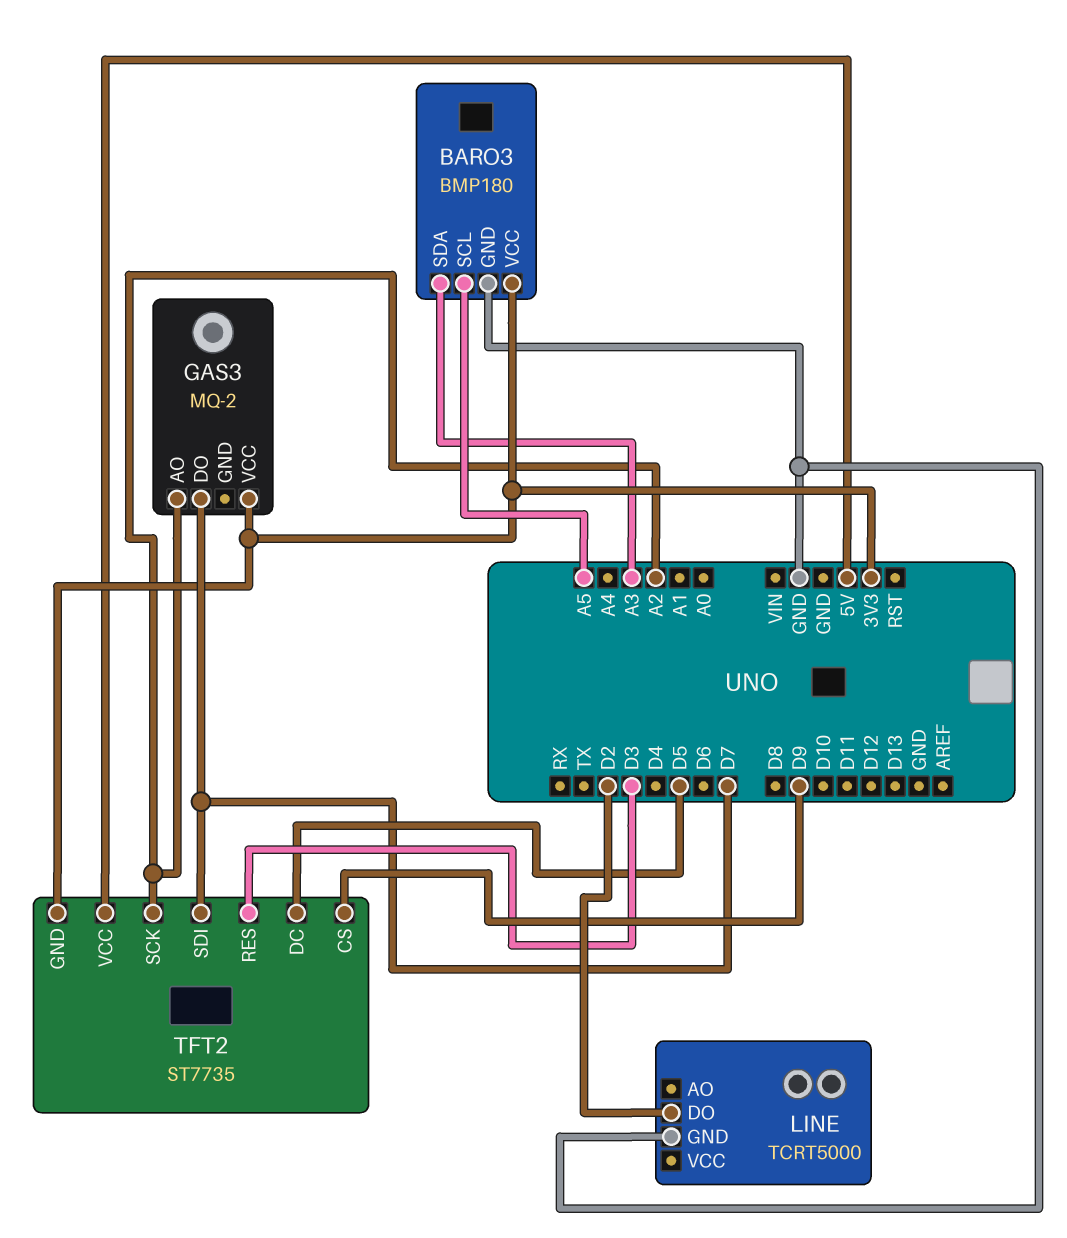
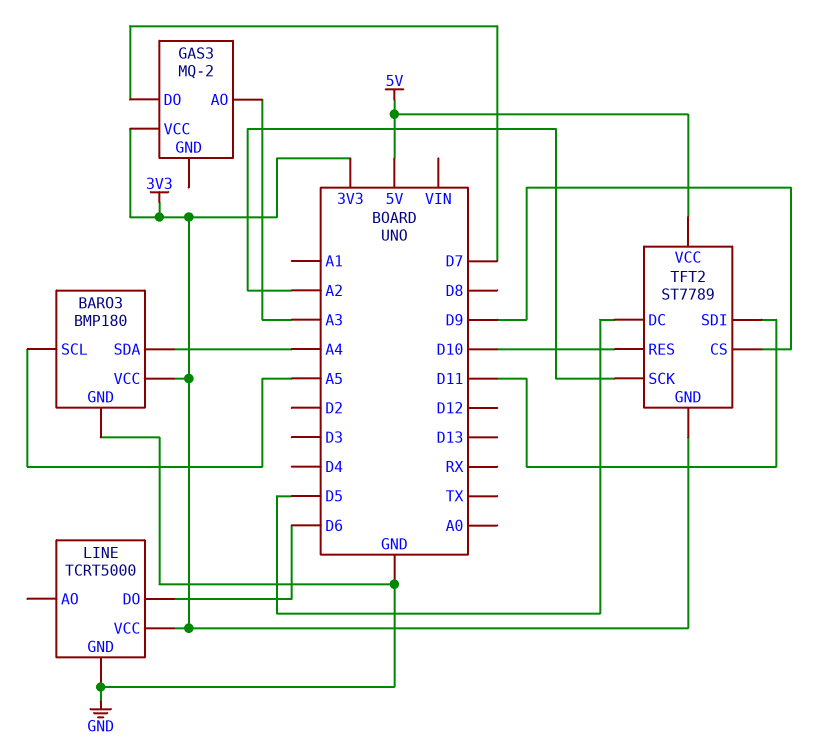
BARO3 pin SDA: A3 -> A4
GAS3 pin AO: A2 -> A3
LINE pin DO: D2 -> D6
LINE pin VCC: none -> 3V3
TFT2: ST7735 -> ST7789
TFT2 pin RES: D3 -> D10
TFT2 pin SDI: D7 -> D11

